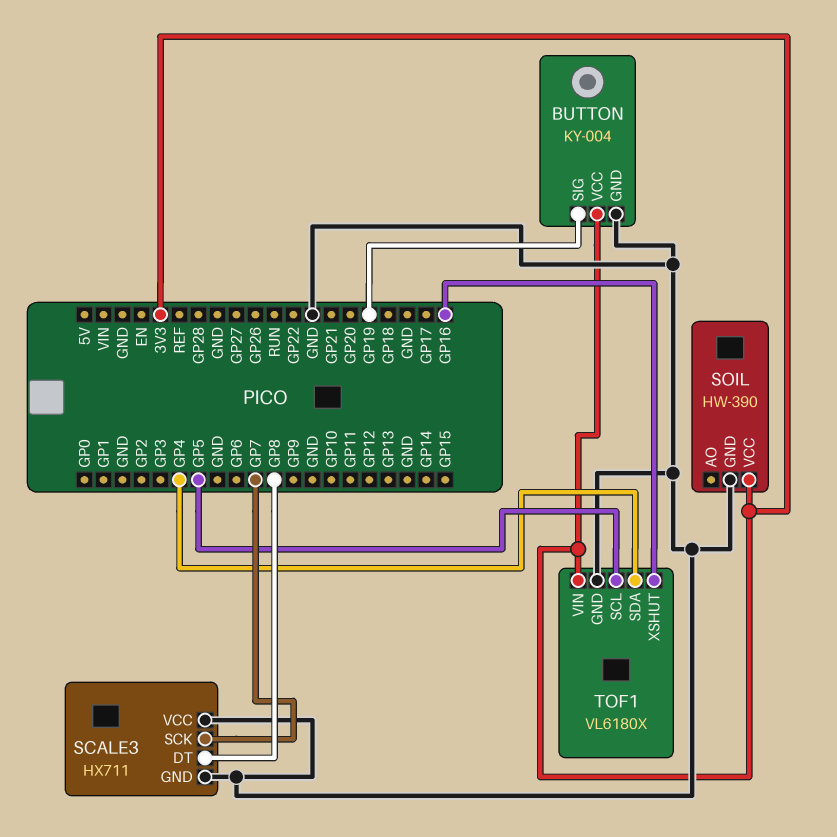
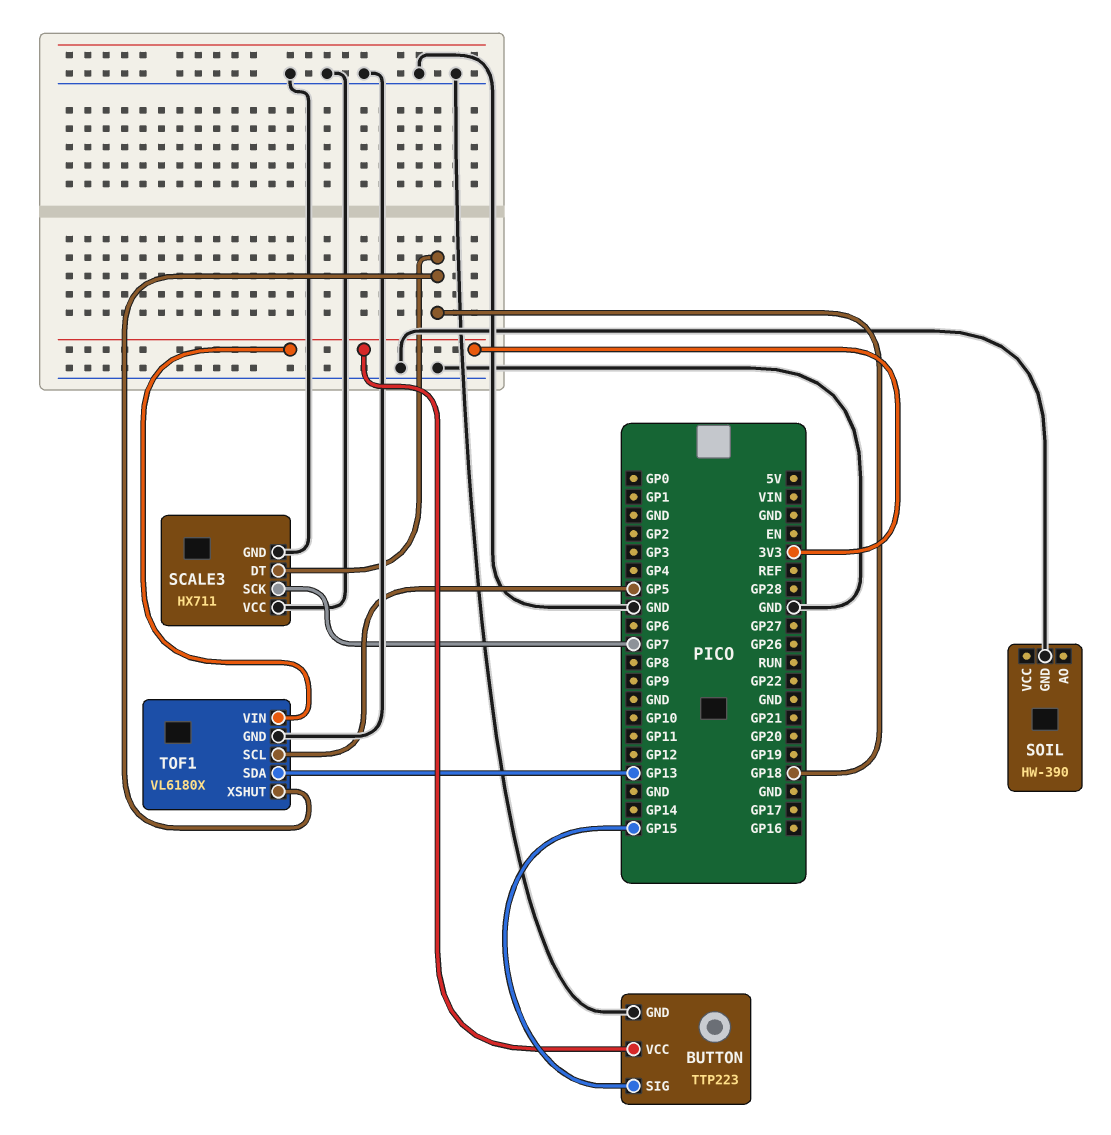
BUTTON: KY-004 -> TTP223
BUTTON pin SIG: GP19 -> GP15
SCALE3 pin DT: GP8 -> GP18
SOIL pin VCC: 3V3 -> none
TOF1 pin SDA: GP4 -> GP13
TOF1 pin XSHUT: GP16 -> GP18

